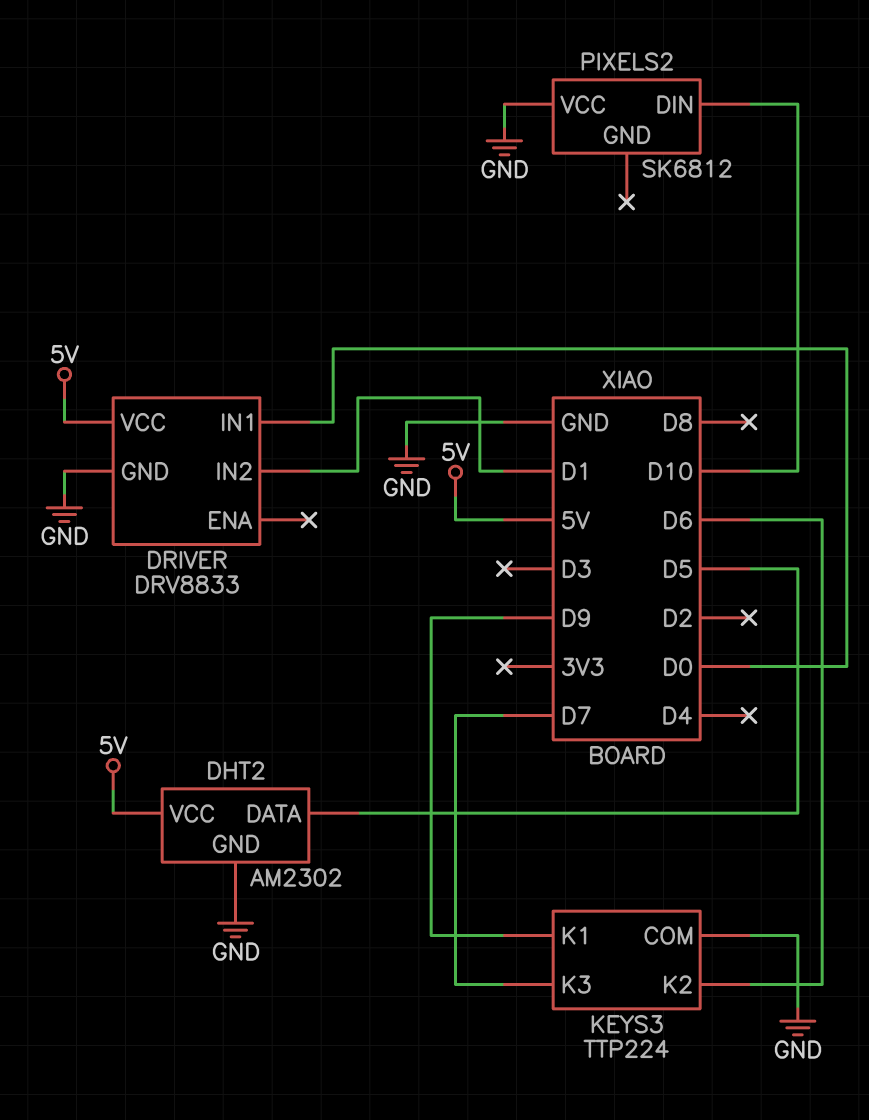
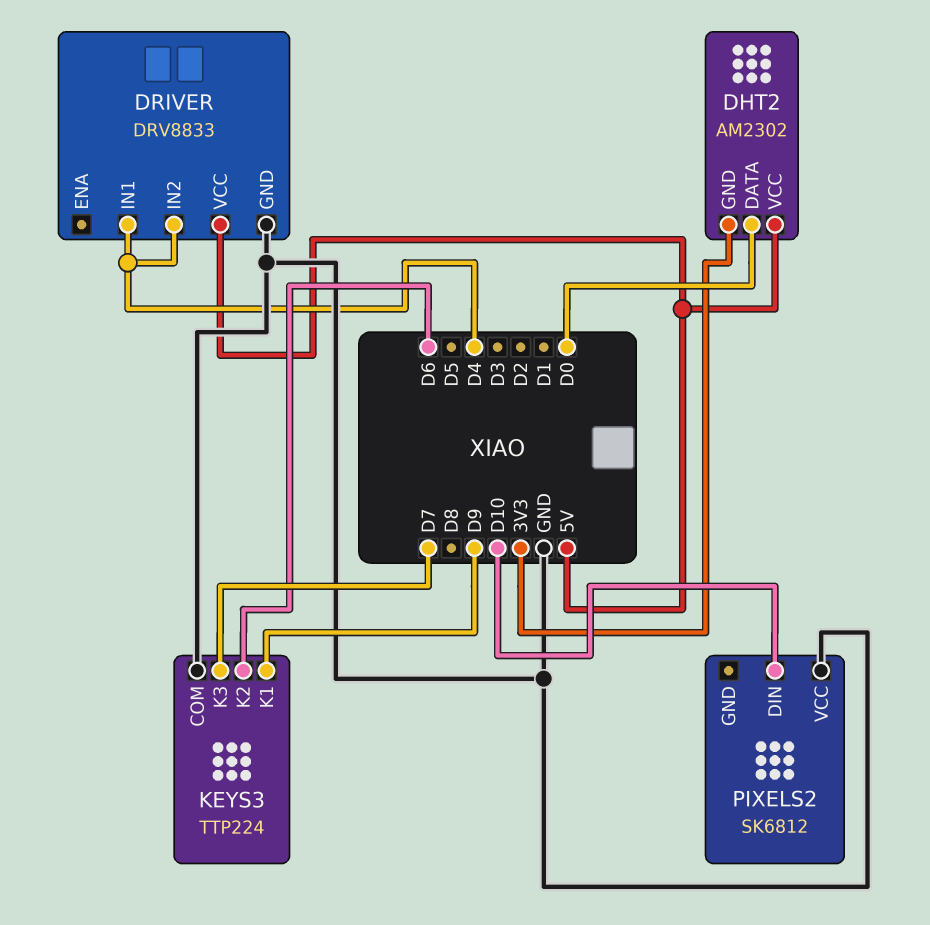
DHT2 pin DATA: D5 -> D0
DHT2 pin GND: GND -> 3V3
DRIVER pin IN1: D0 -> D4
DRIVER pin IN2: D1 -> D4

